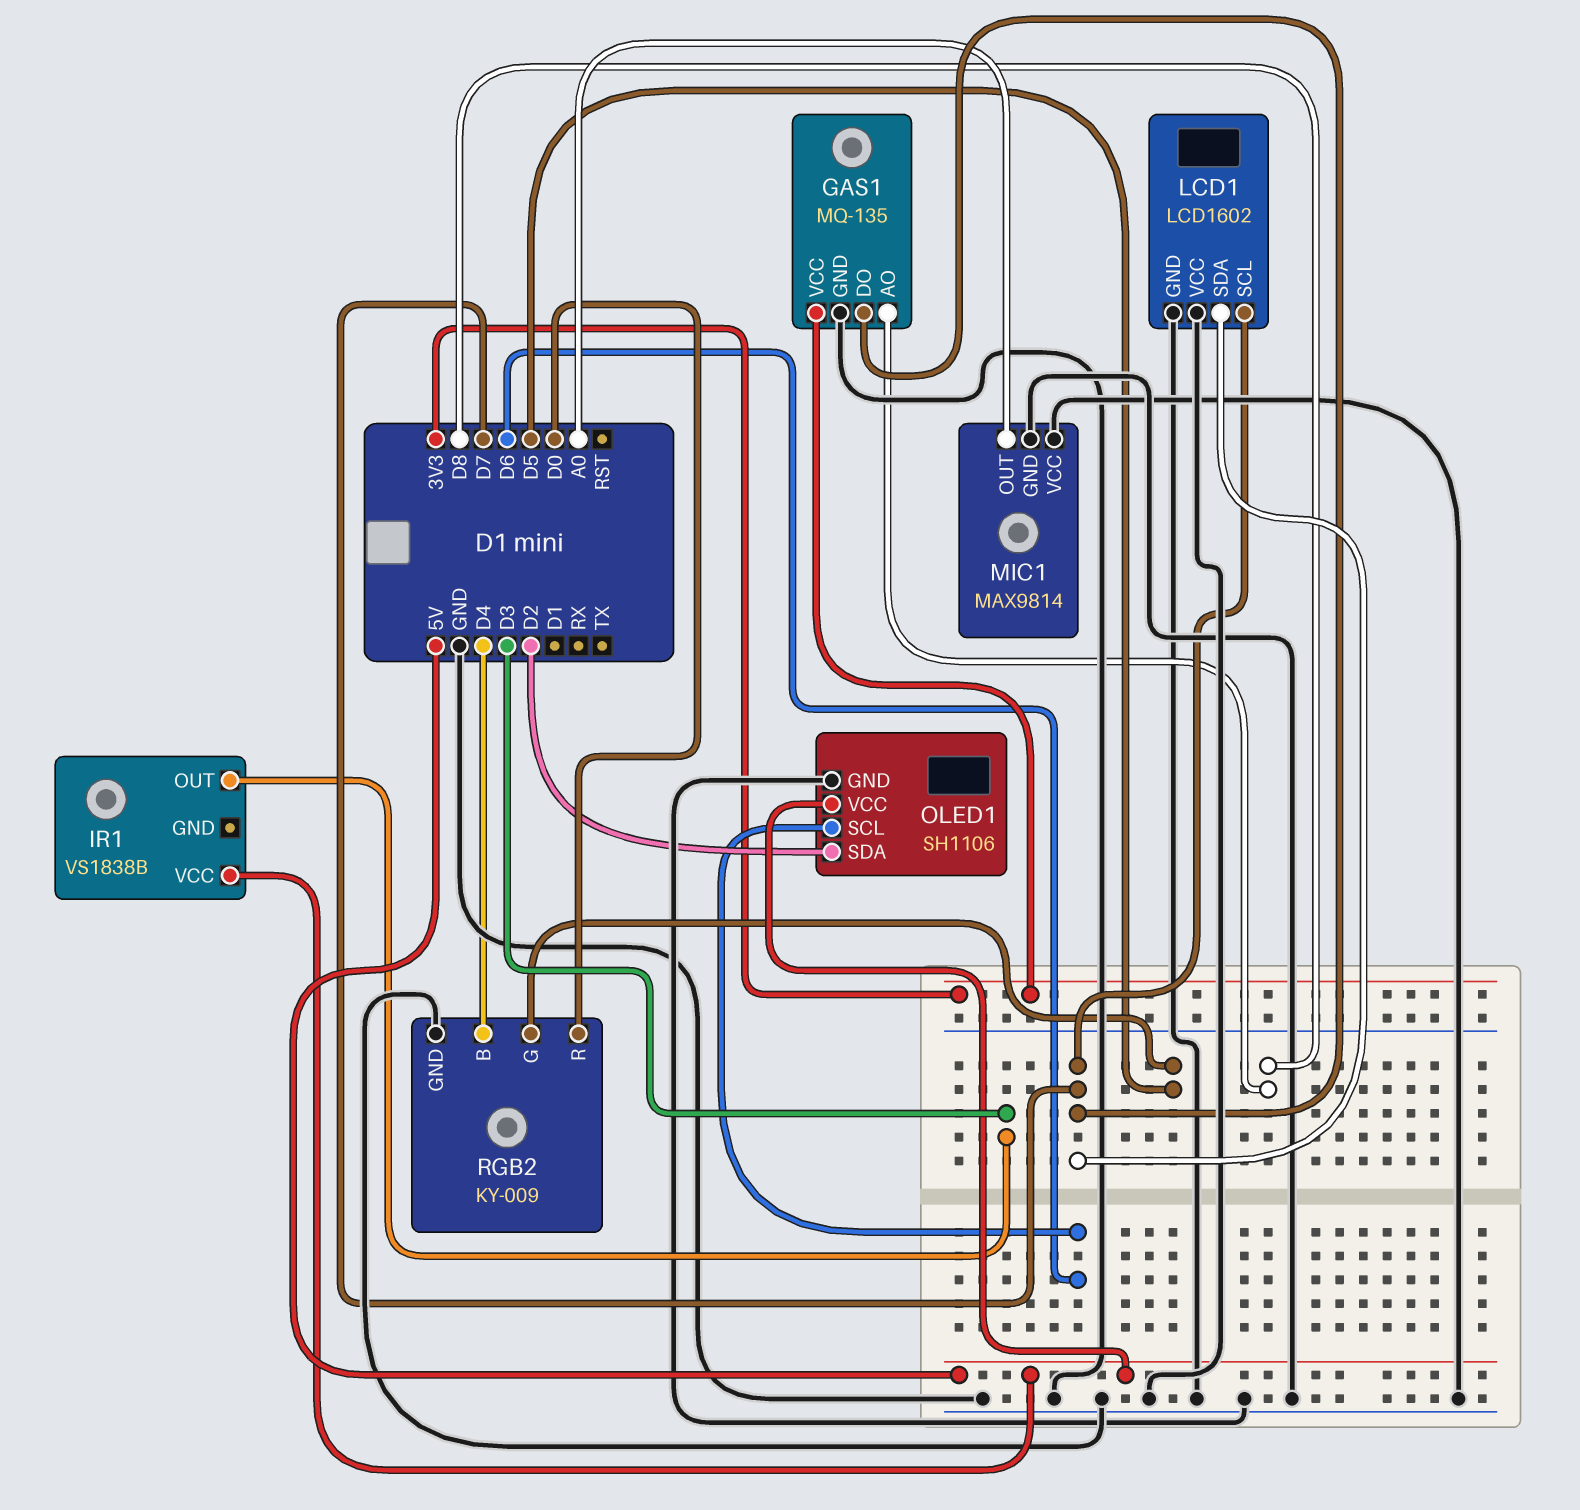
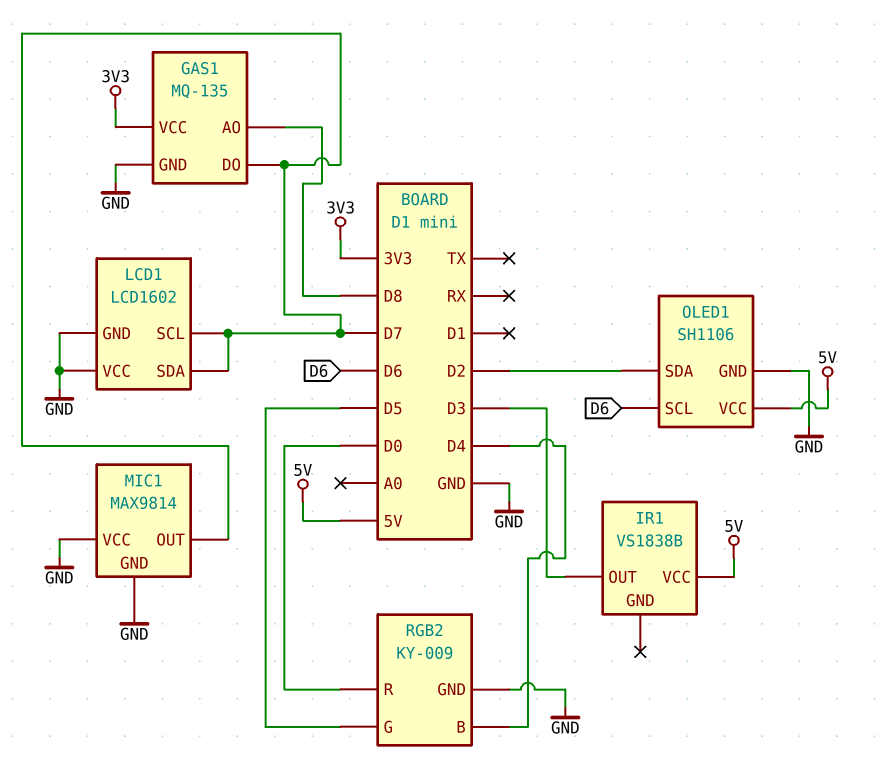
MIC1 pin OUT: A0 -> D7

